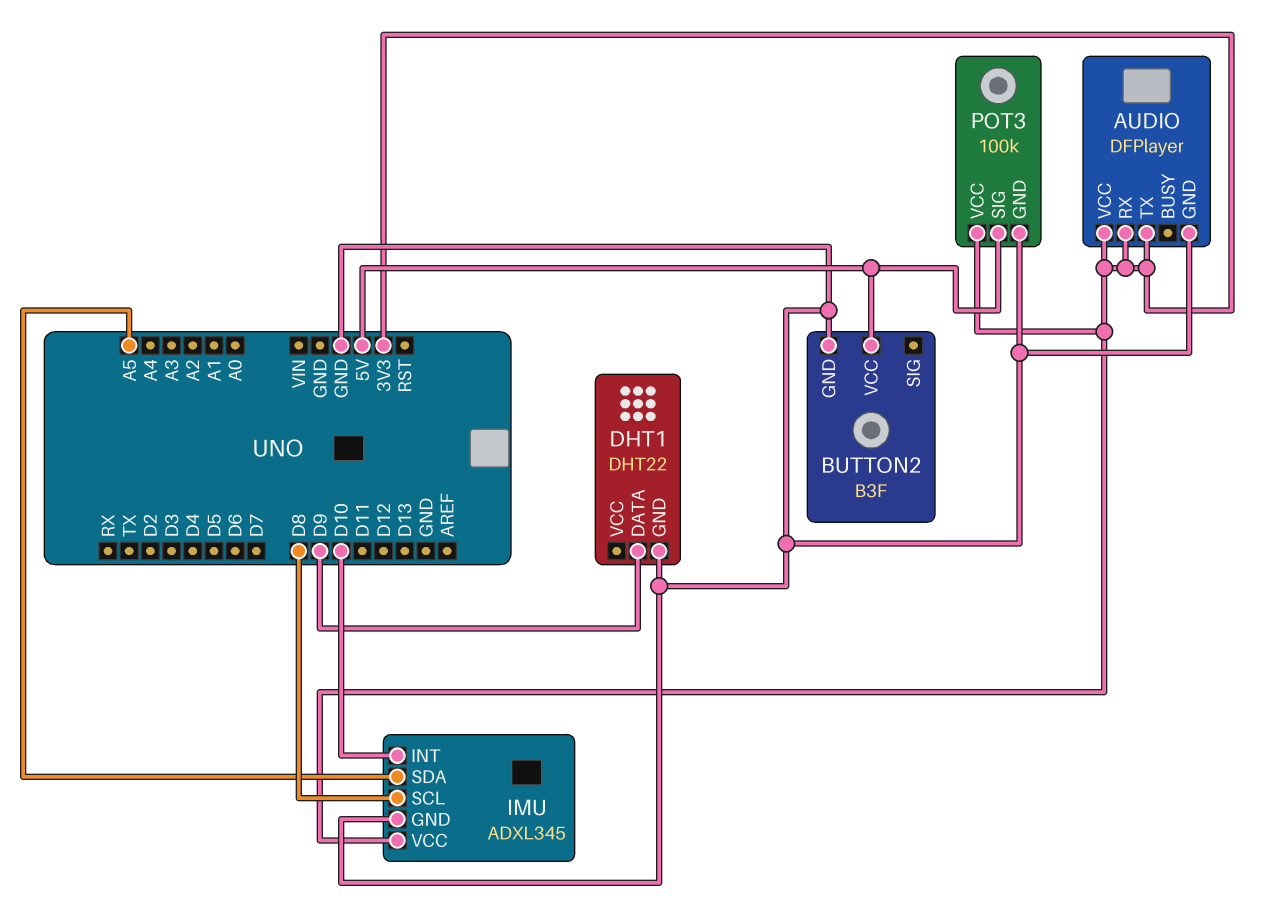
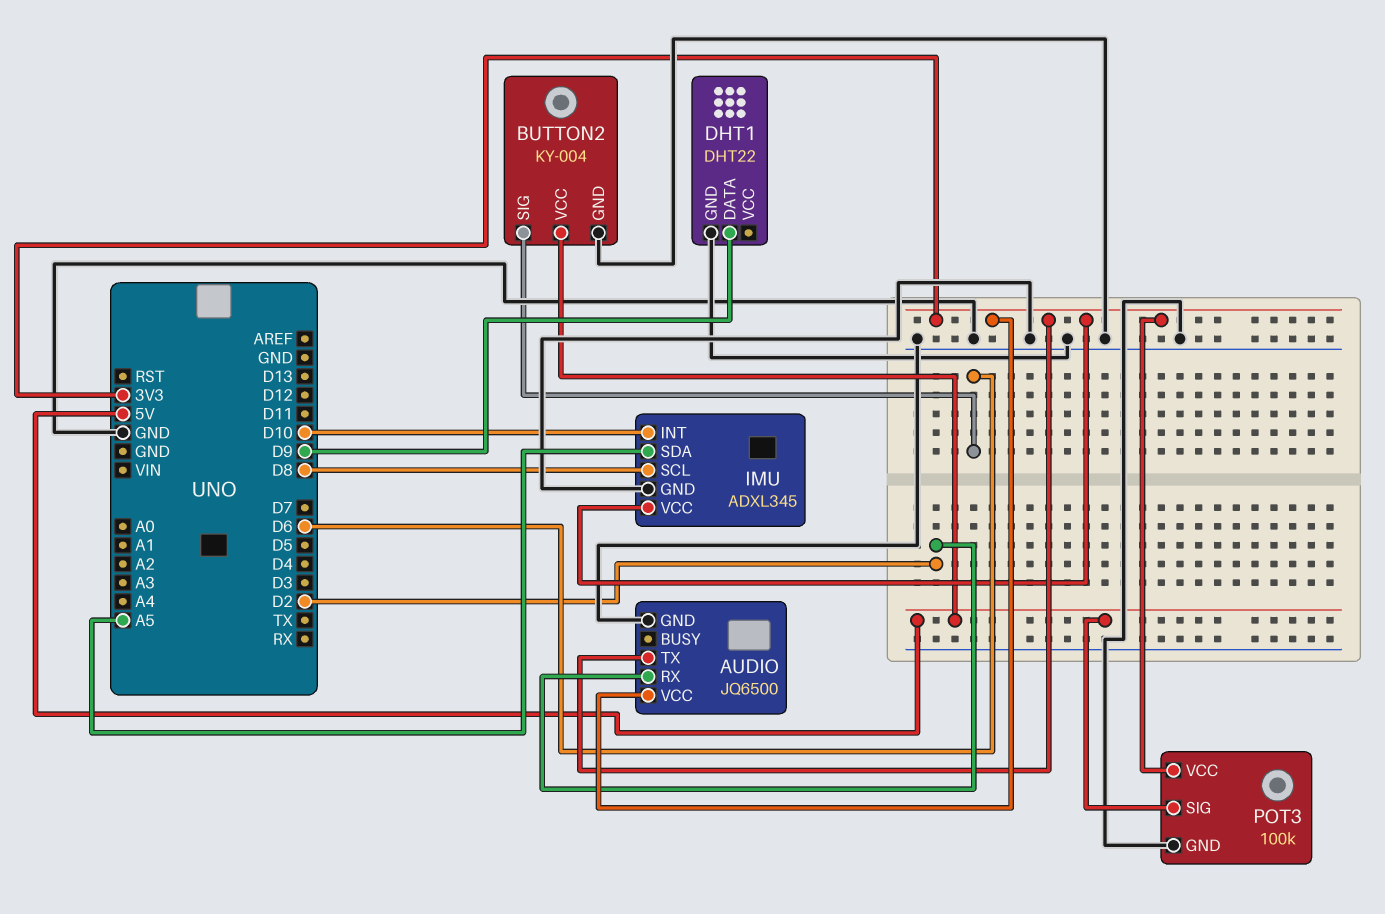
AUDIO: DFPlayer -> JQ6500
AUDIO pin RX: 3V3 -> D2
BUTTON2: B3F -> KY-004
BUTTON2 pin SIG: none -> D6

